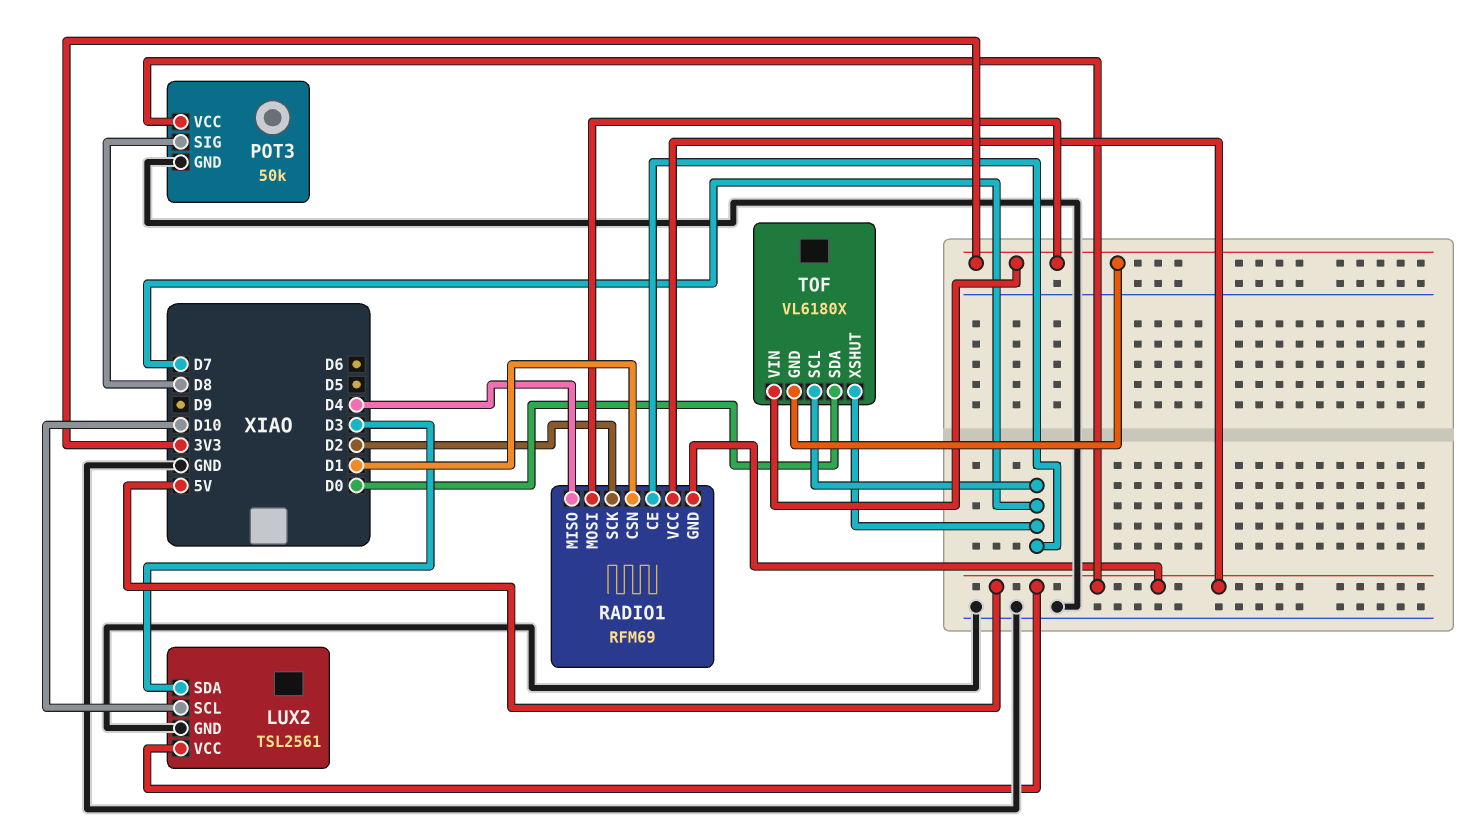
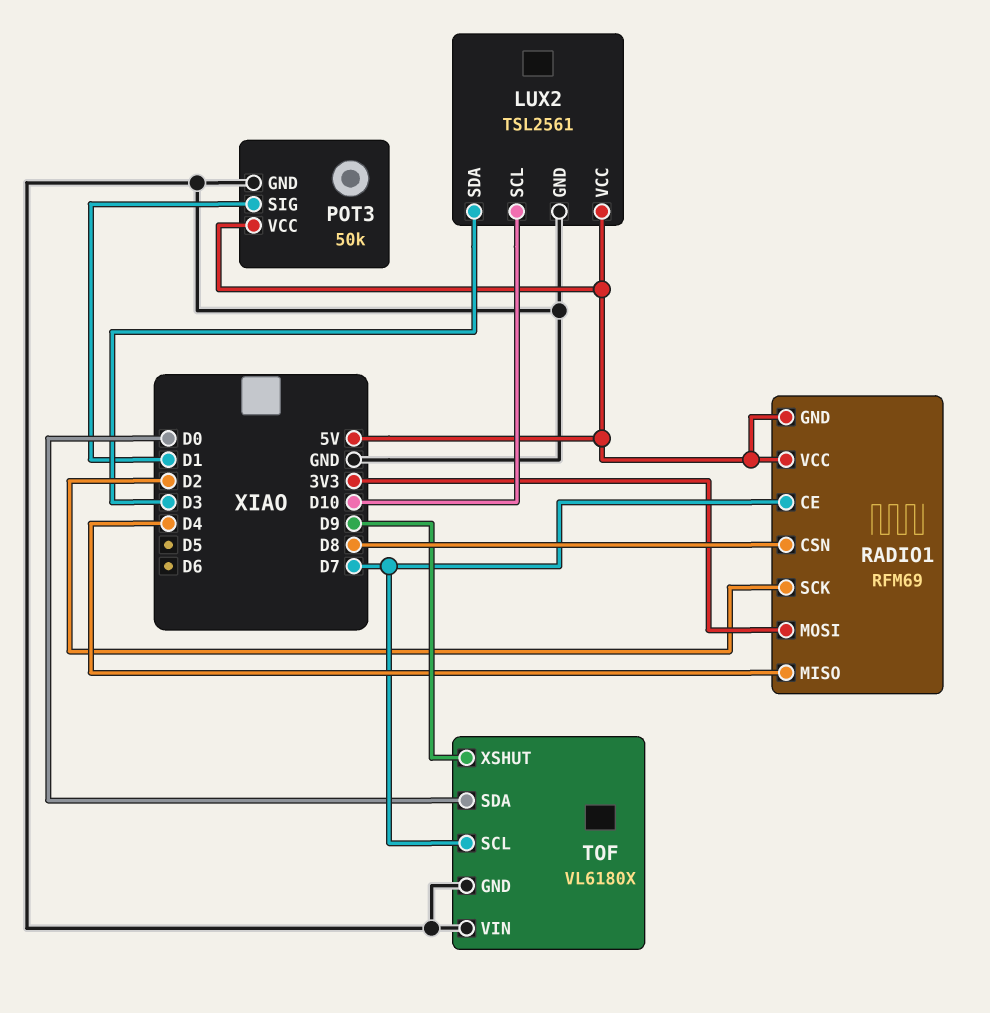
POT3 pin SIG: D8 -> D1
RADIO1 pin CSN: D1 -> D8
TOF pin GND: 3V3 -> GND
TOF pin VIN: 3V3 -> GND
TOF pin XSHUT: D7 -> D9

